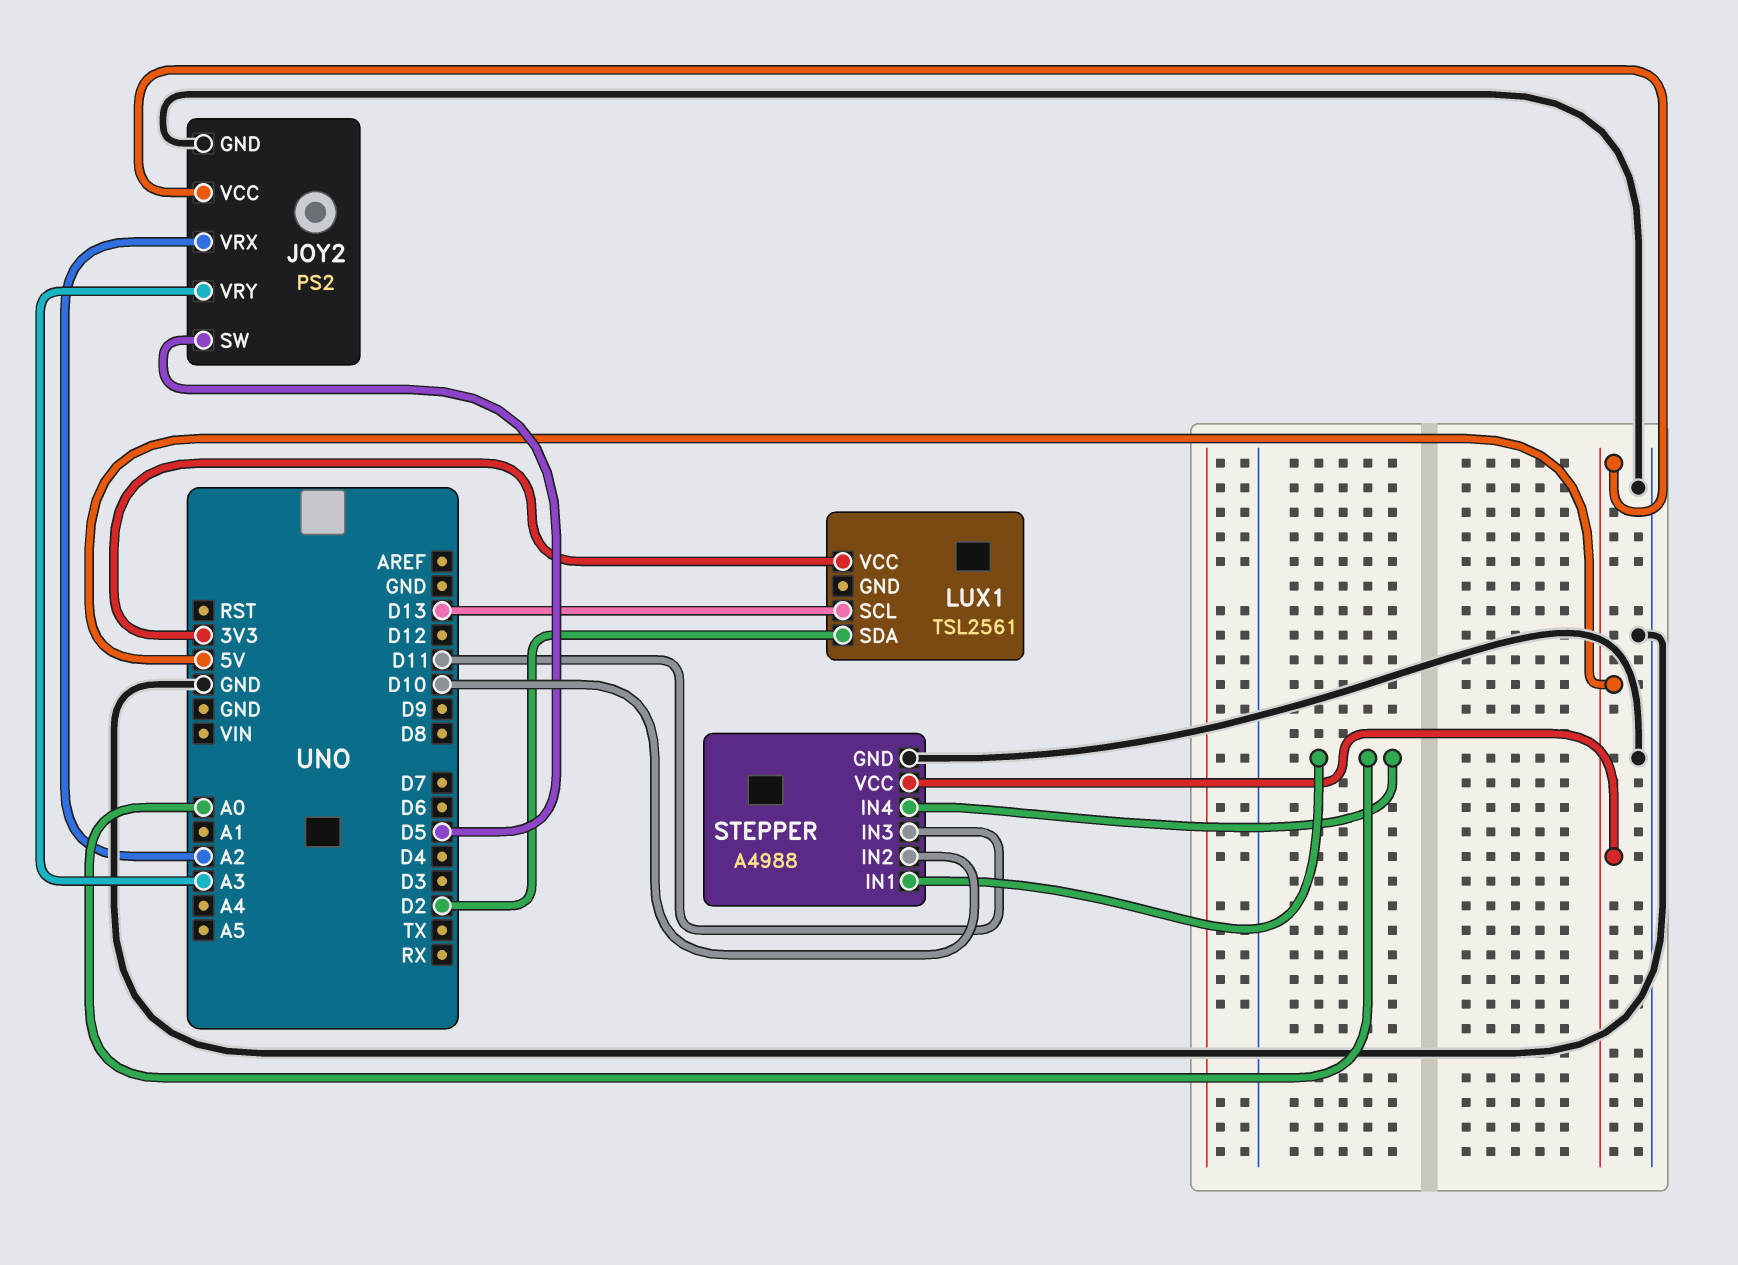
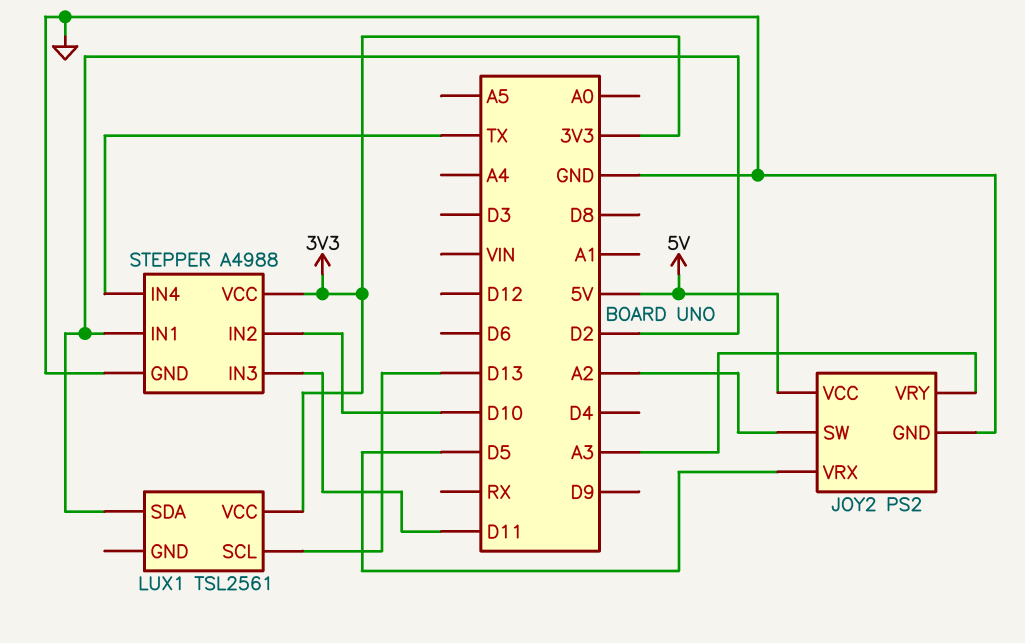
JOY2 pin SW: D5 -> A2
JOY2 pin VRX: A2 -> D5
STEPPER pin IN1: A0 -> D2
STEPPER pin IN4: A0 -> TX
STEPPER pin VCC: 5V -> 3V3

